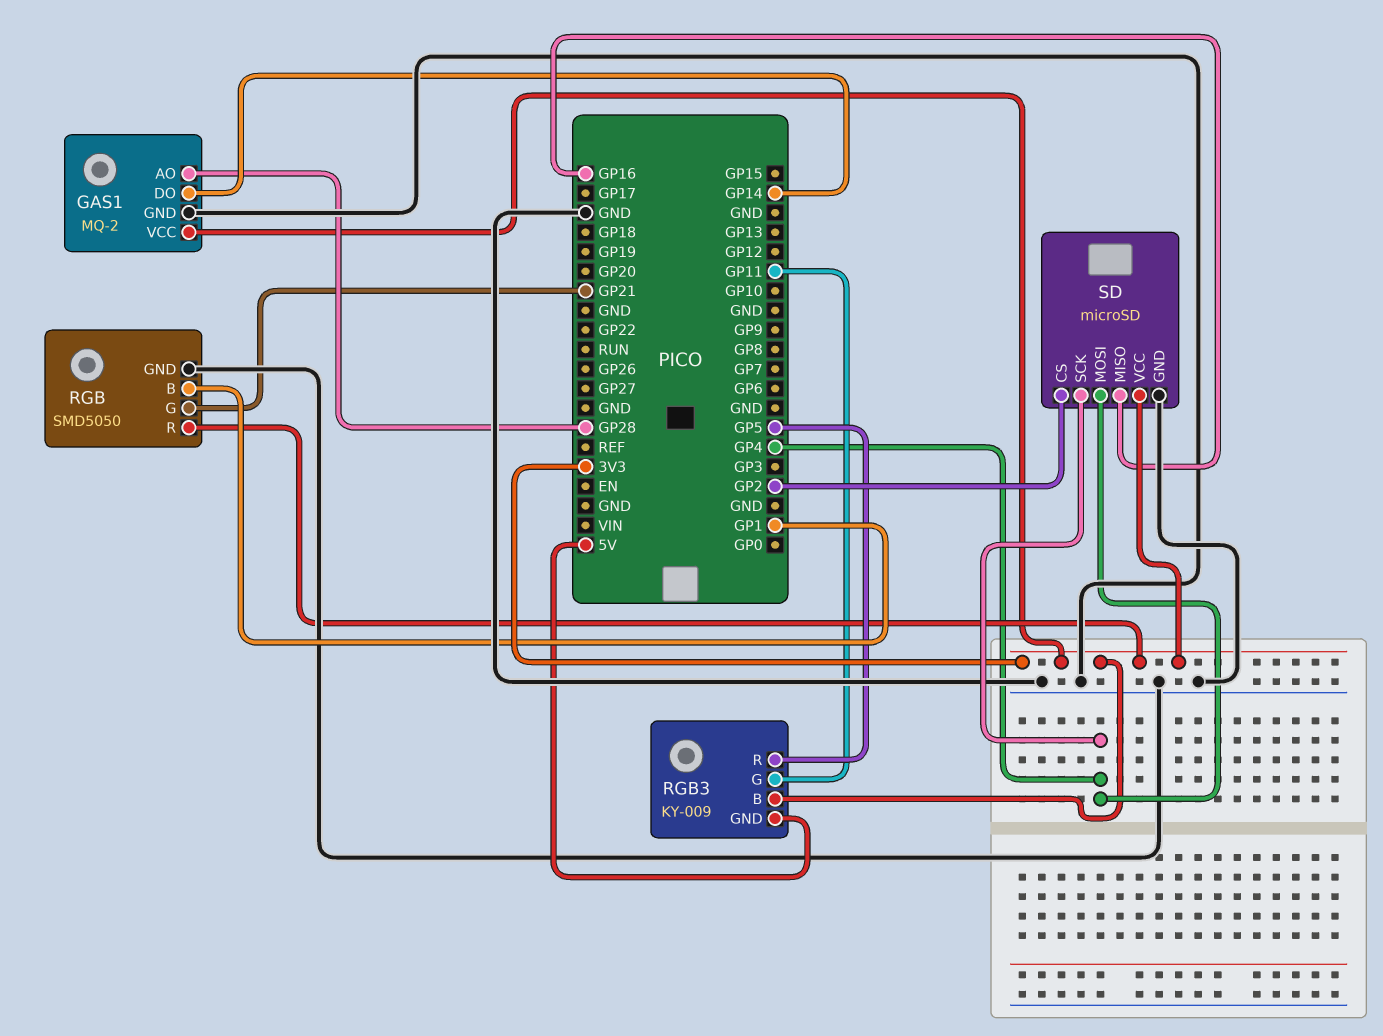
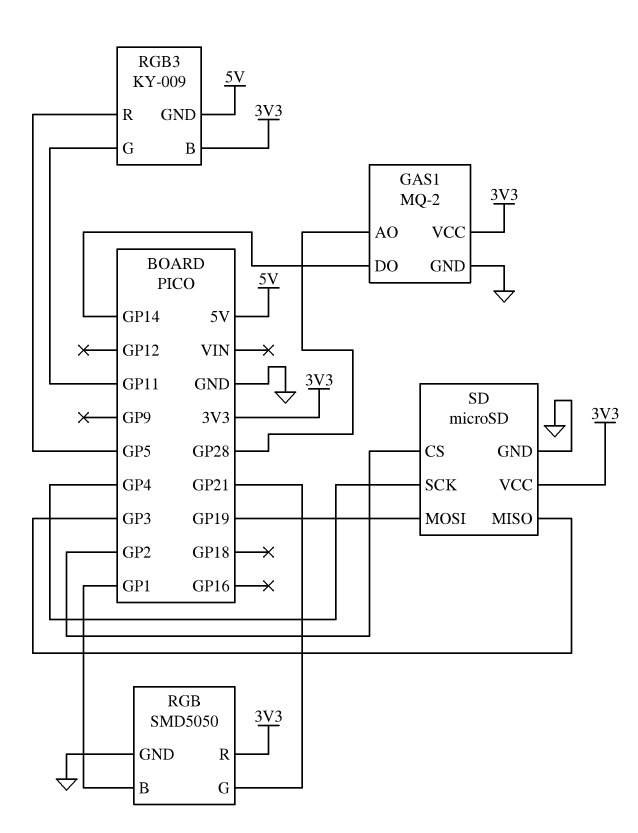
SD pin MISO: GP16 -> GP3
SD pin MOSI: GP4 -> GP19

